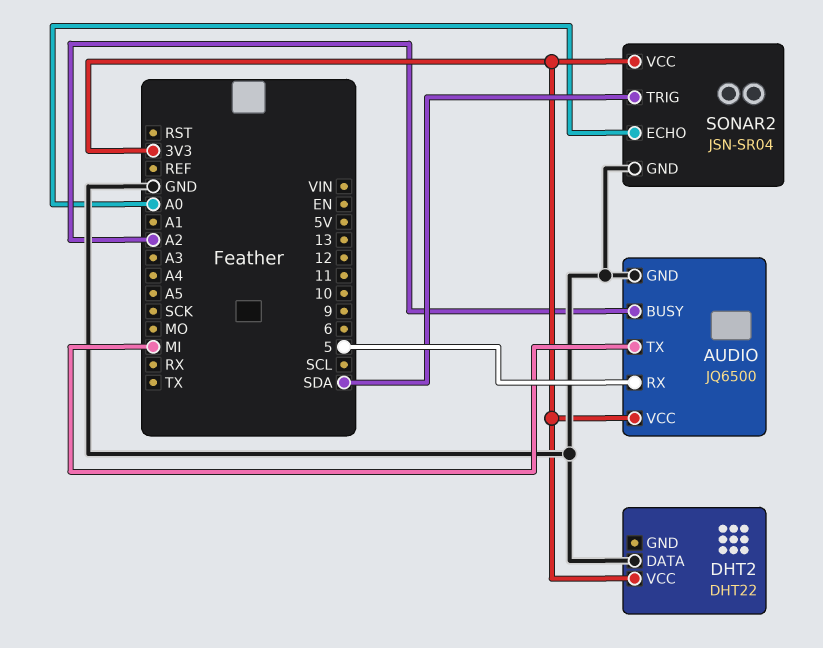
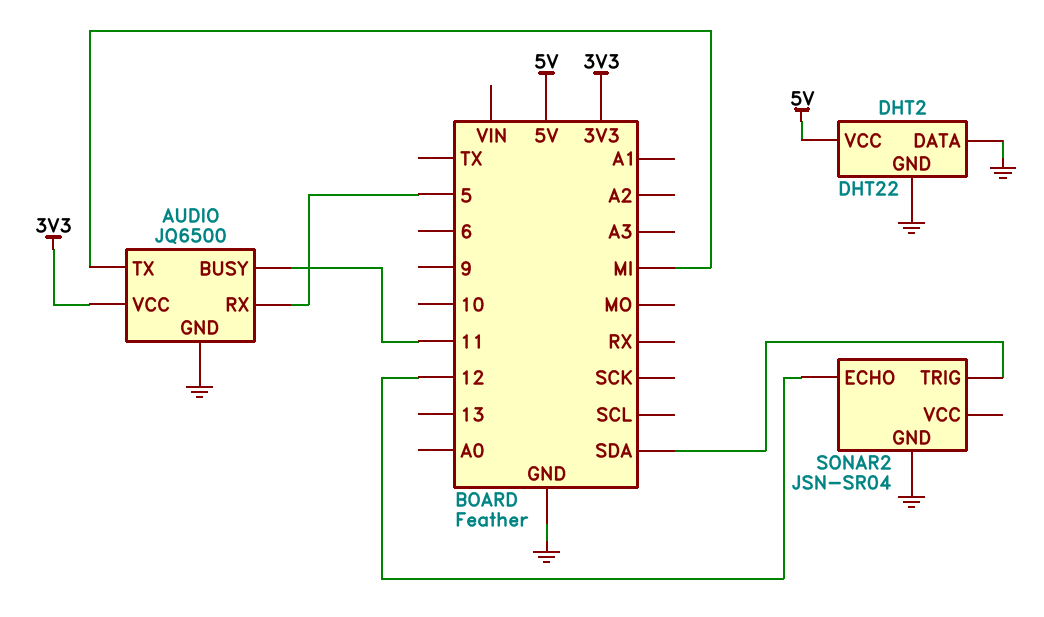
AUDIO pin BUSY: A2 -> 11
DHT2 pin GND: none -> GND
DHT2 pin VCC: 3V3 -> 5V
SONAR2 pin ECHO: A0 -> 12
SONAR2 pin VCC: 3V3 -> none

